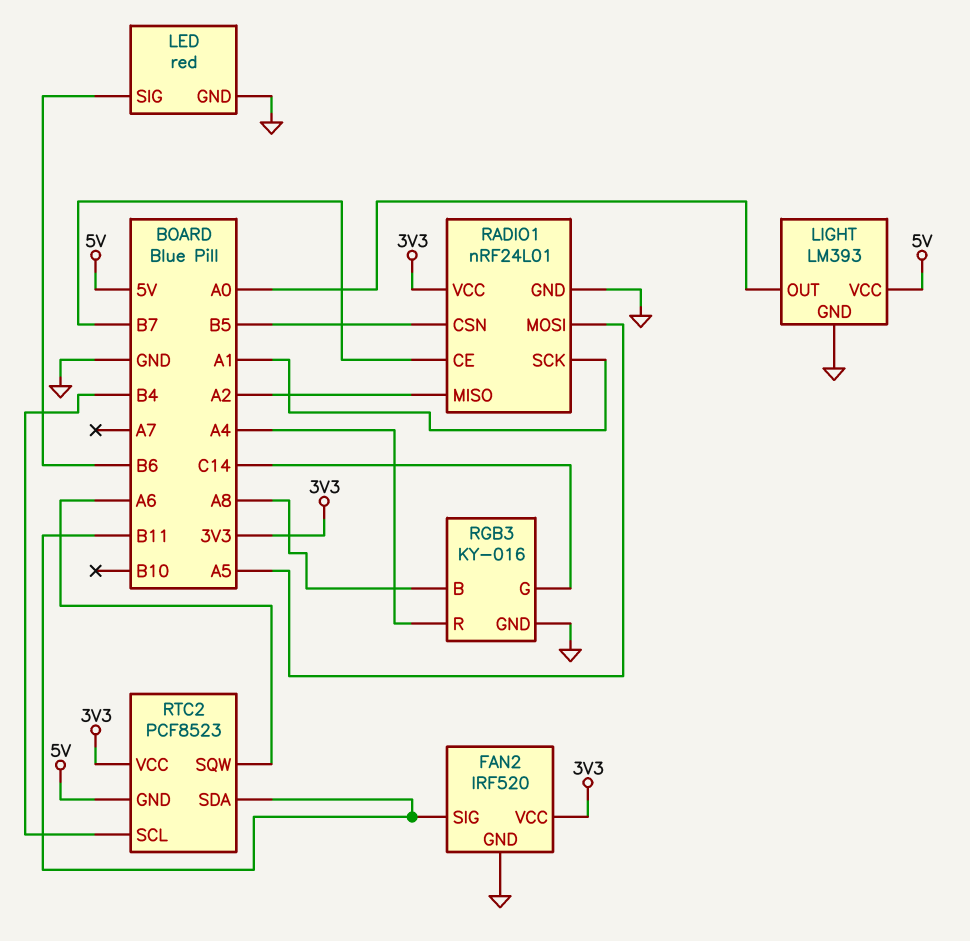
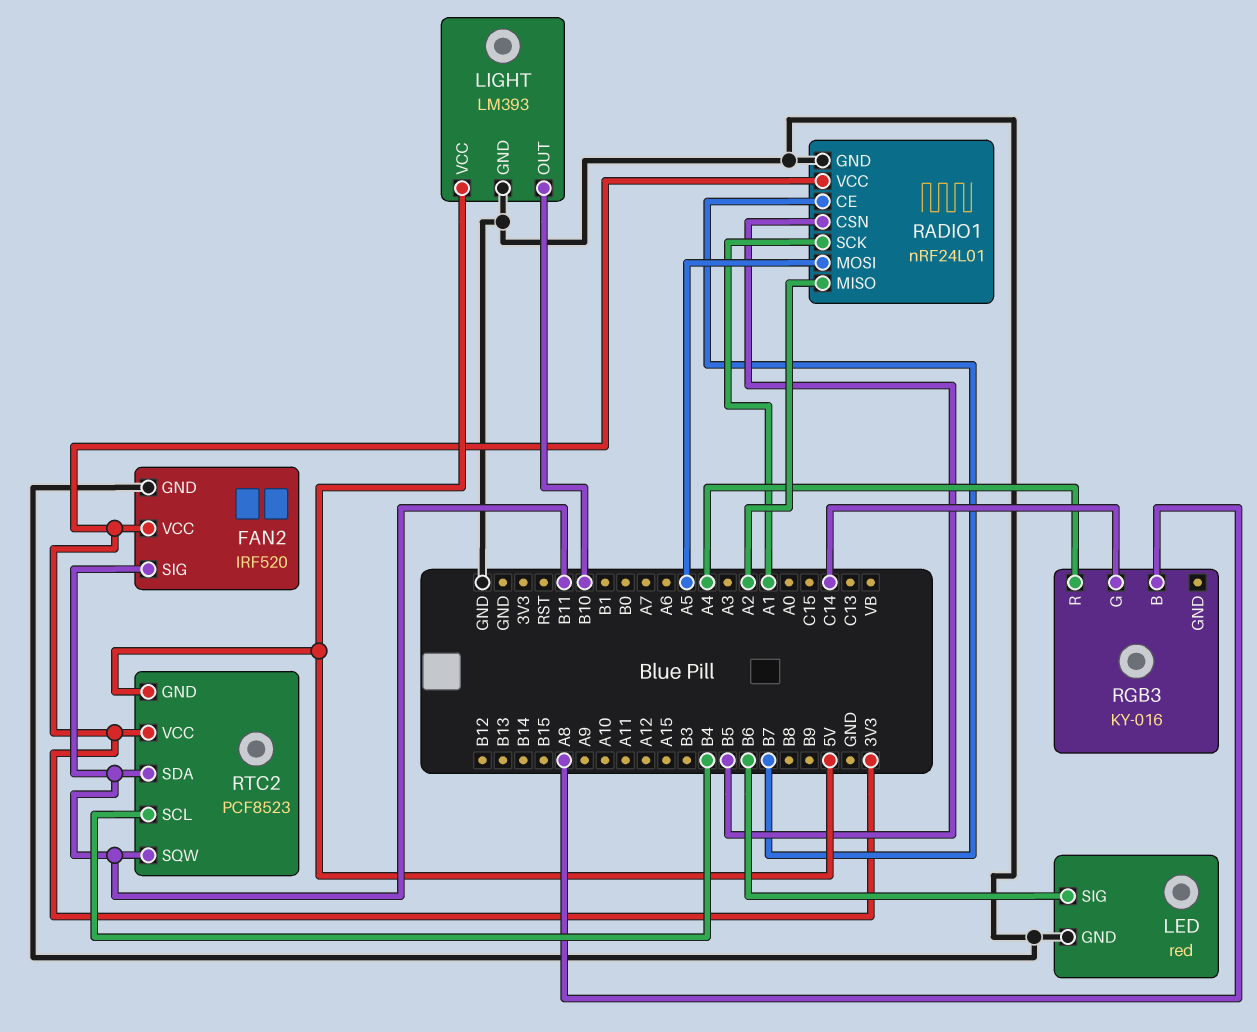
LIGHT pin OUT: A0 -> B10
RGB3 pin GND: GND -> none
RTC2 pin SQW: A6 -> B11

